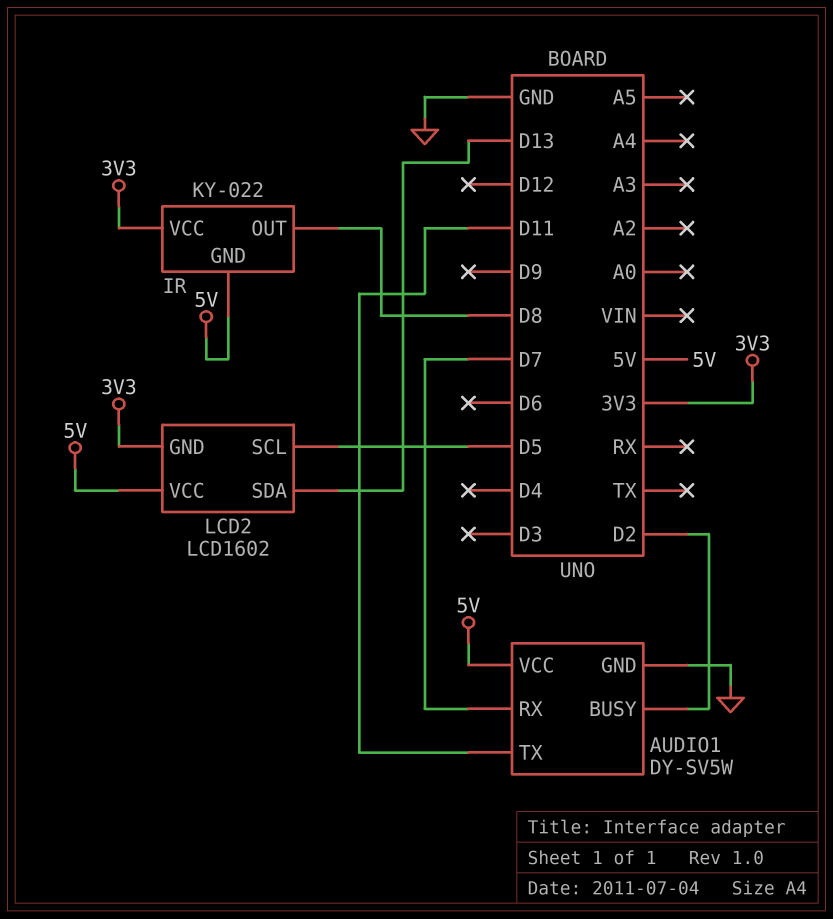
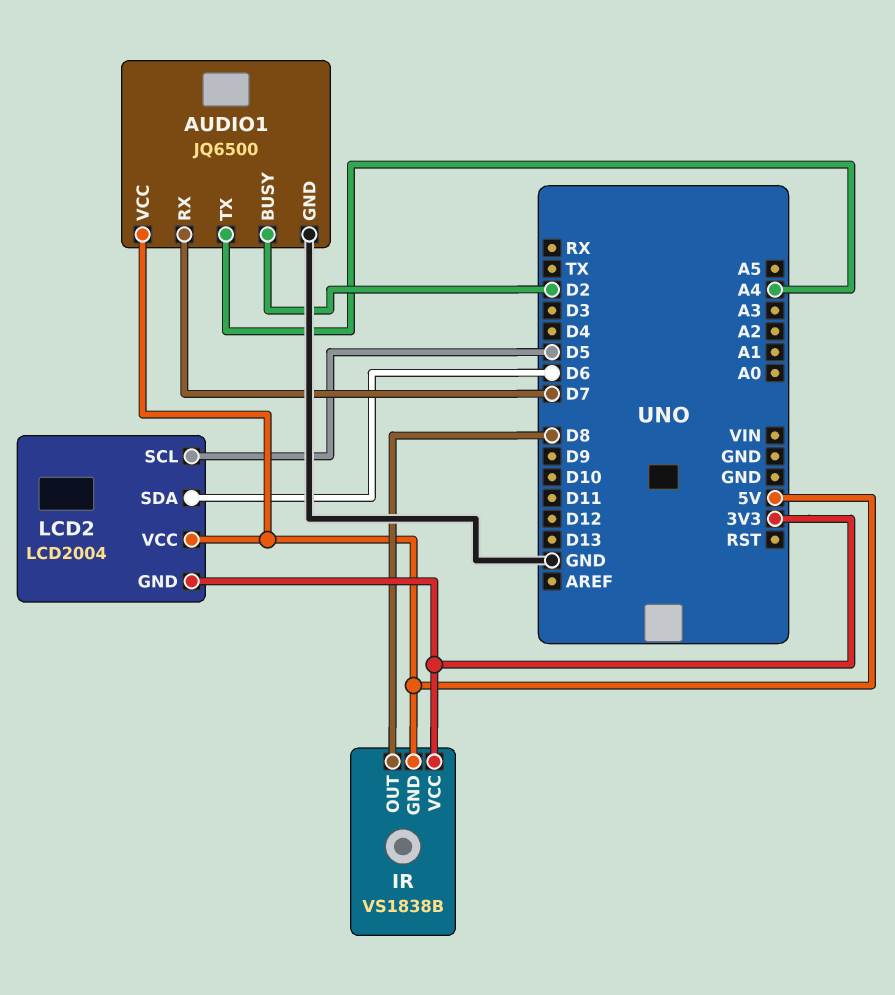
AUDIO1: DY-SV5W -> JQ6500
AUDIO1 pin TX: D11 -> A4
IR: KY-022 -> VS1838B
LCD2: LCD1602 -> LCD2004
LCD2 pin SDA: D13 -> D6

